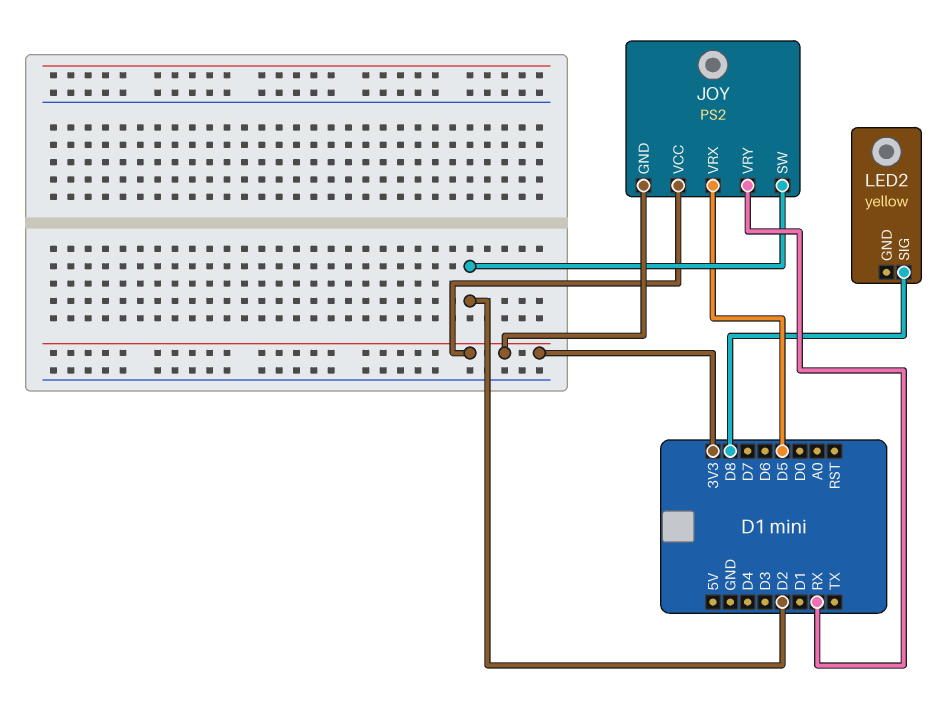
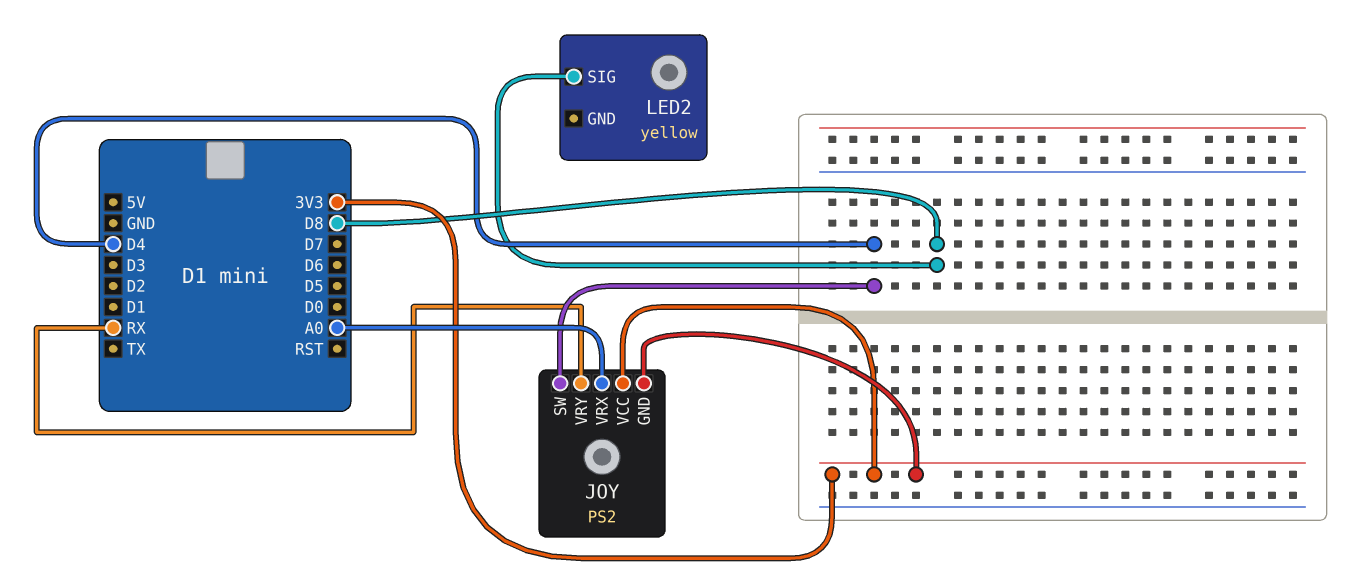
JOY pin SW: D2 -> D4
JOY pin VRX: D5 -> A0

